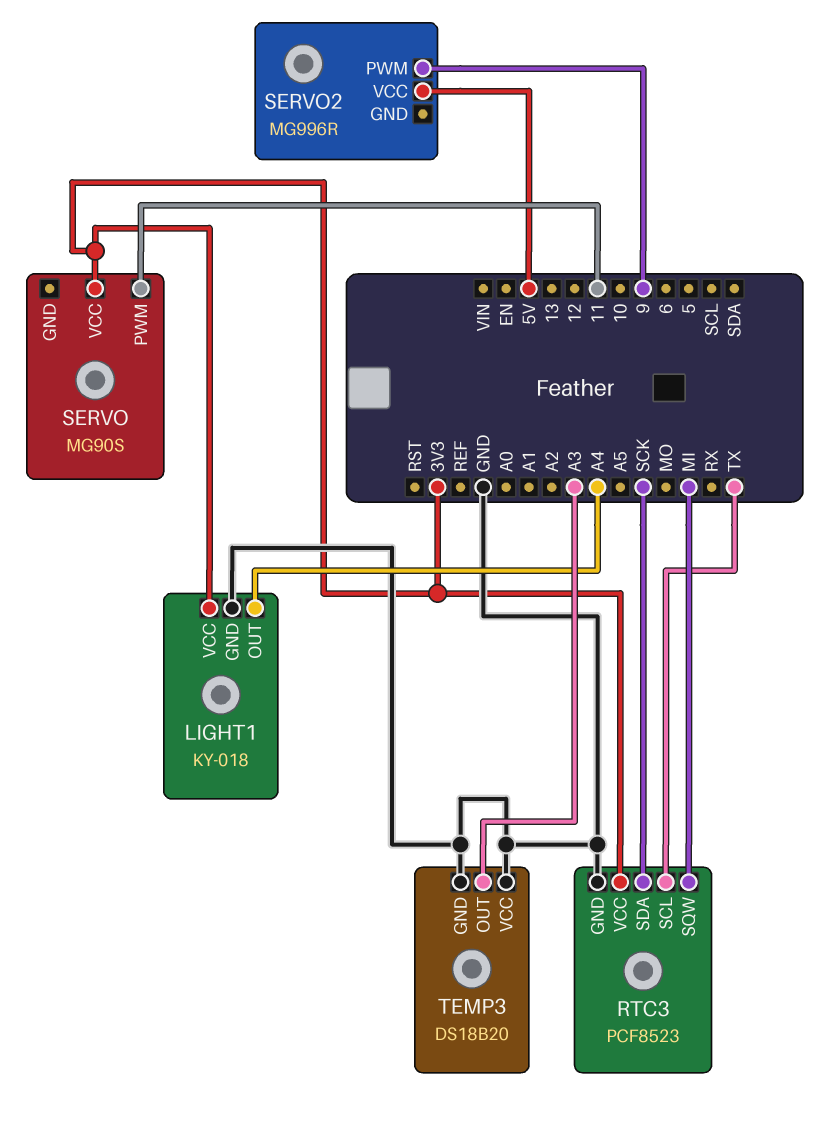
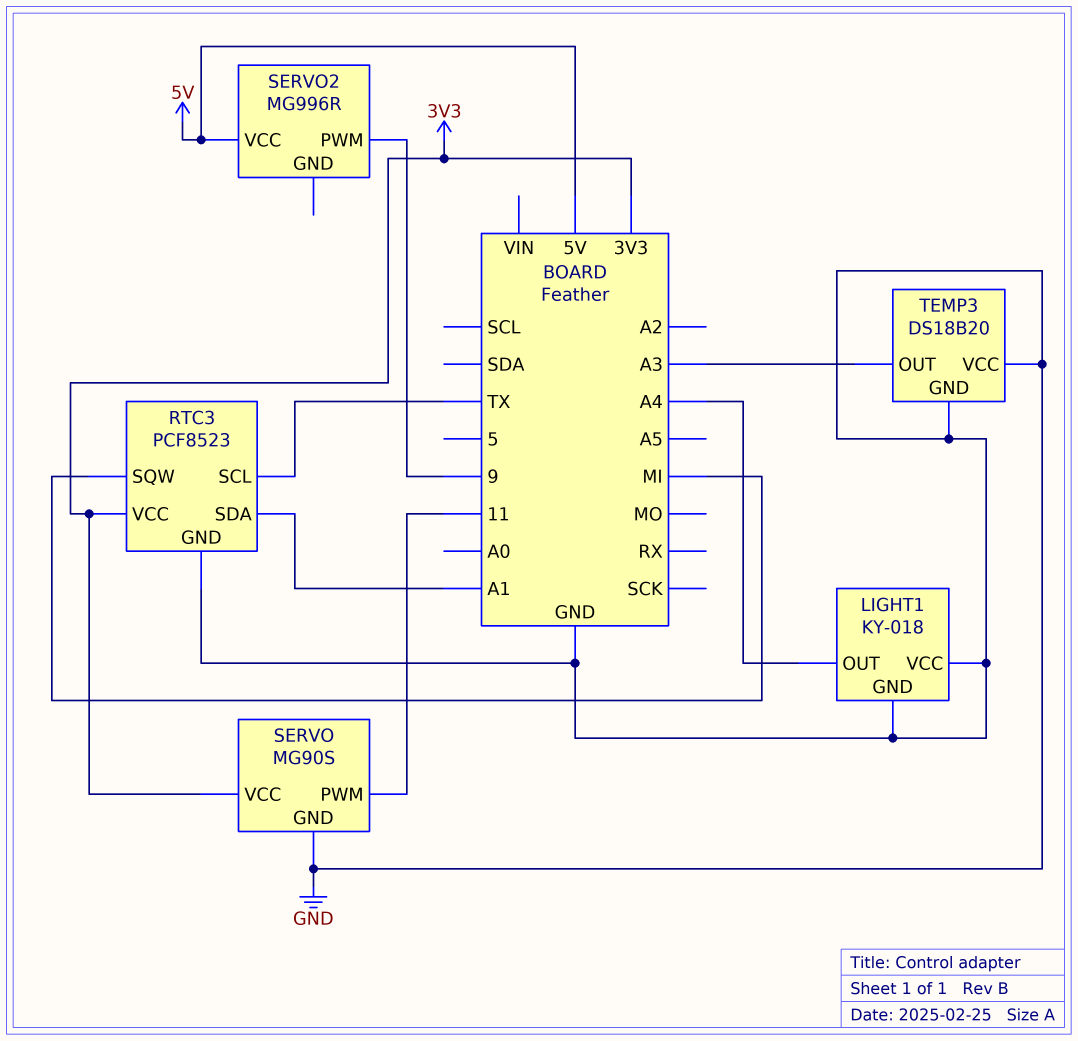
LIGHT1 pin VCC: 3V3 -> GND
RTC3 pin SDA: SCK -> A1
SERVO pin GND: none -> GND

